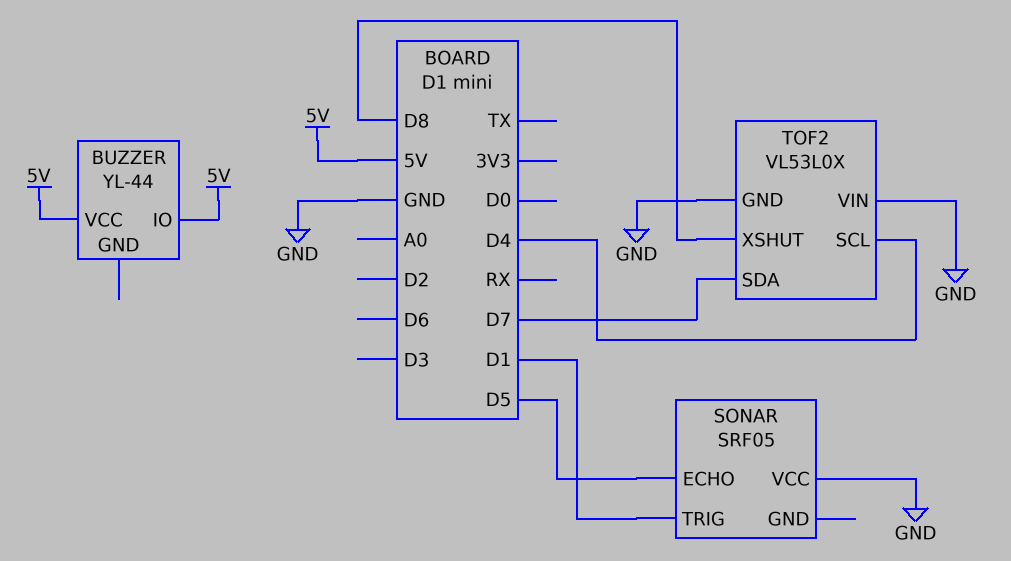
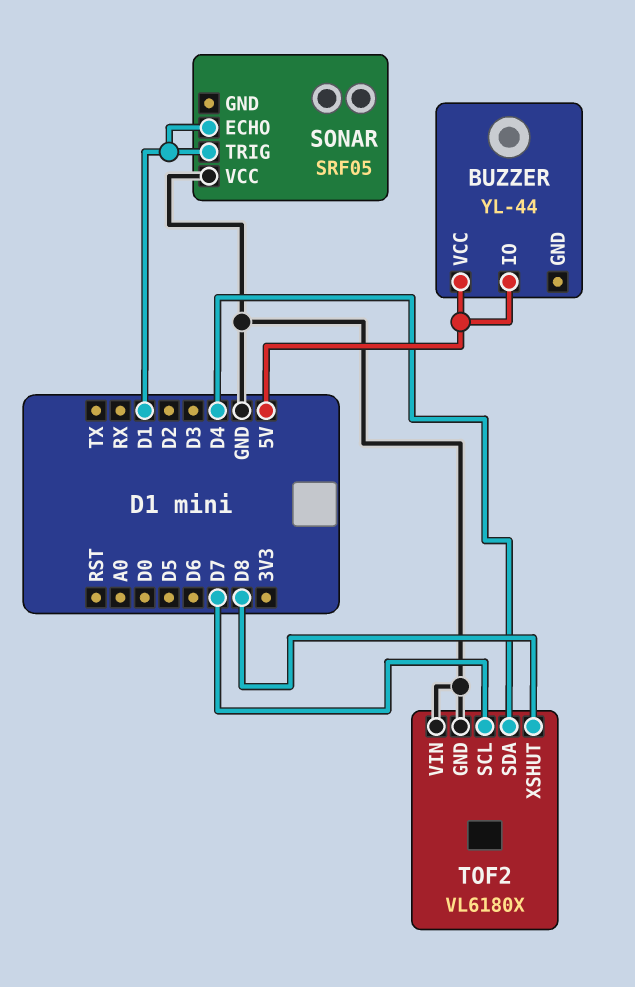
SONAR pin ECHO: D5 -> D1
TOF2: VL53L0X -> VL6180X
TOF2 pin SCL: D4 -> D7
TOF2 pin SDA: D7 -> D4

